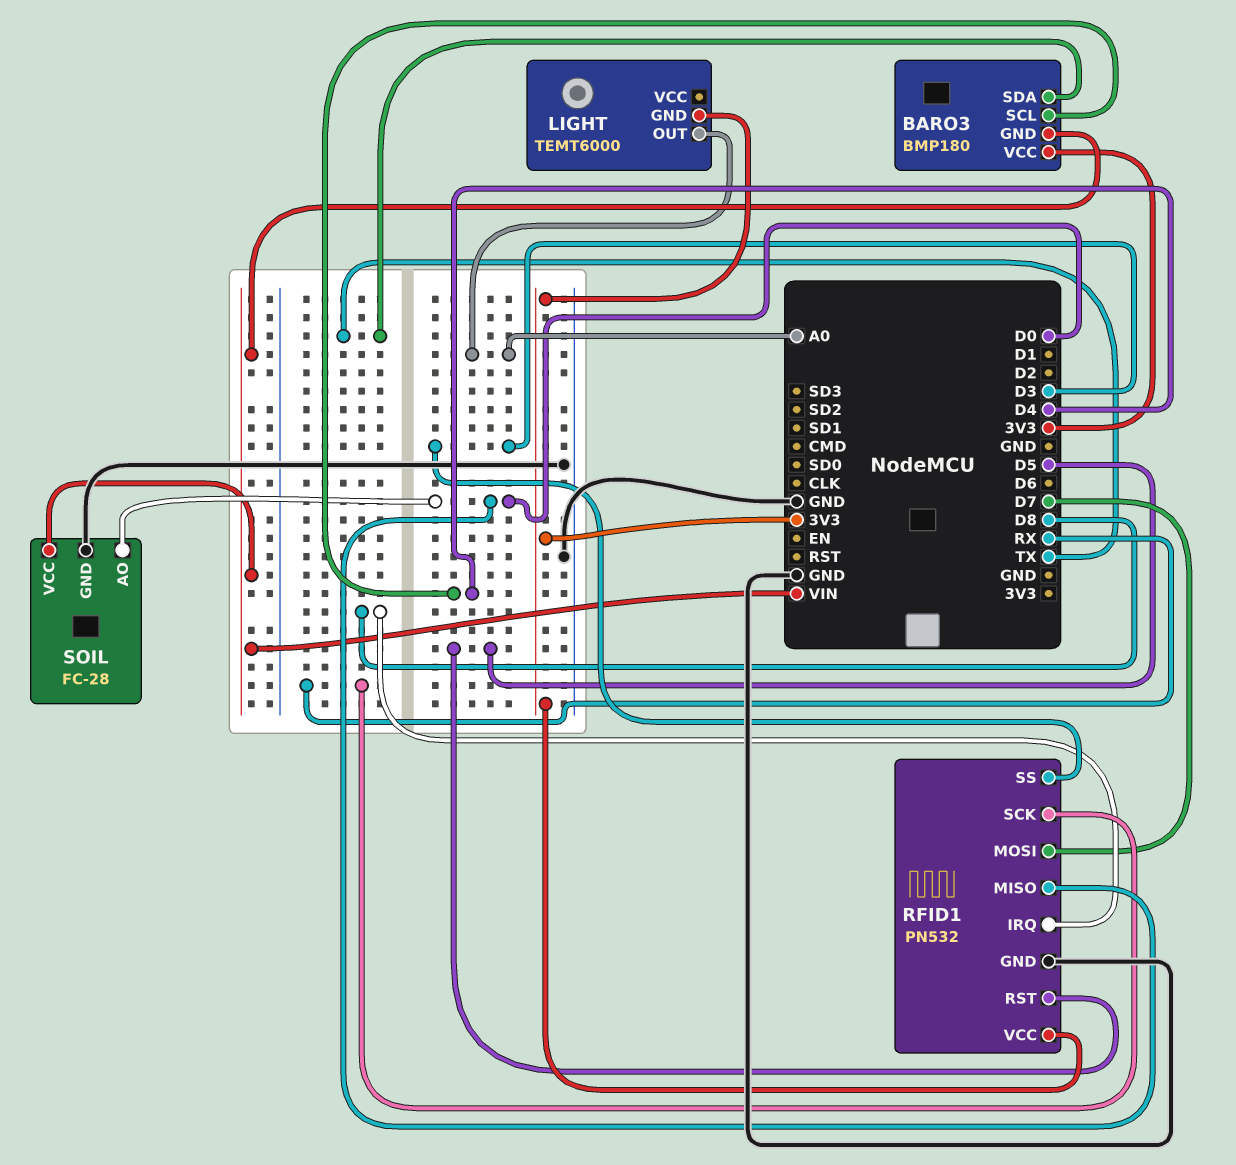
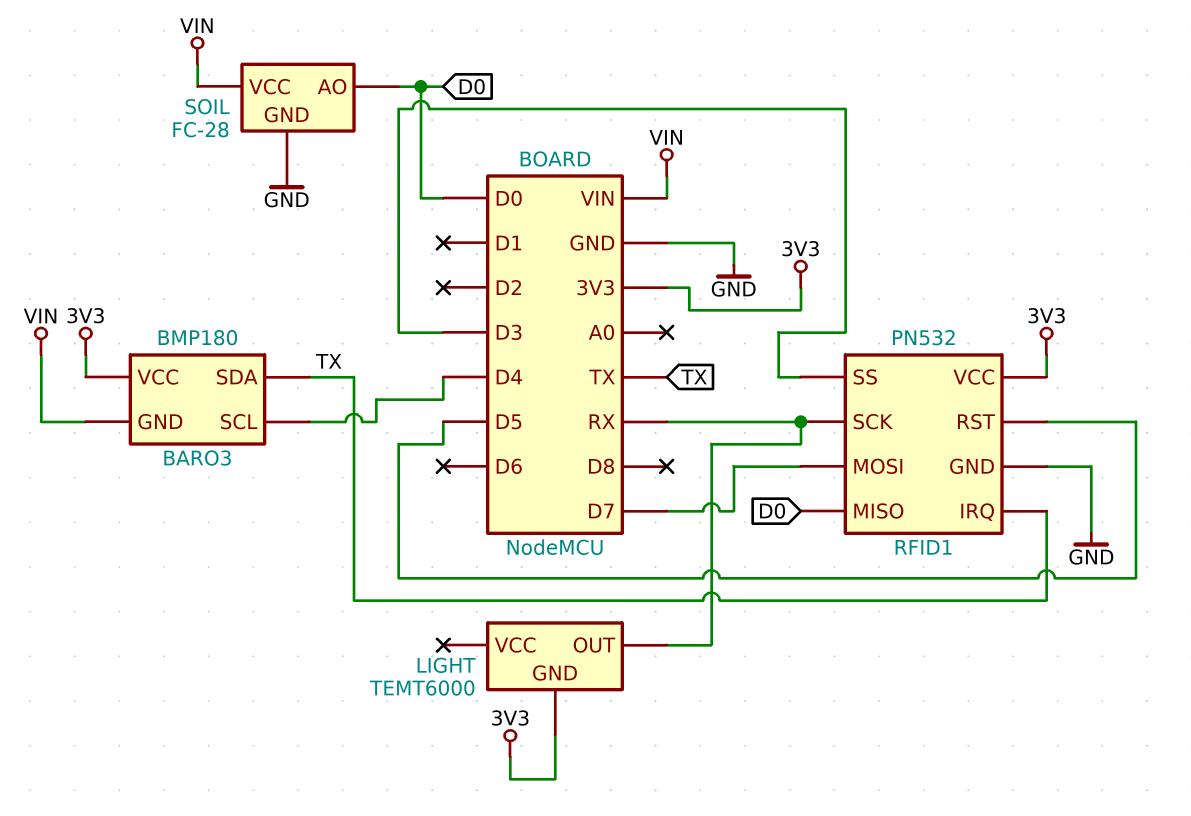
LIGHT pin OUT: A0 -> RX
RFID1 pin IRQ: D8 -> TX

